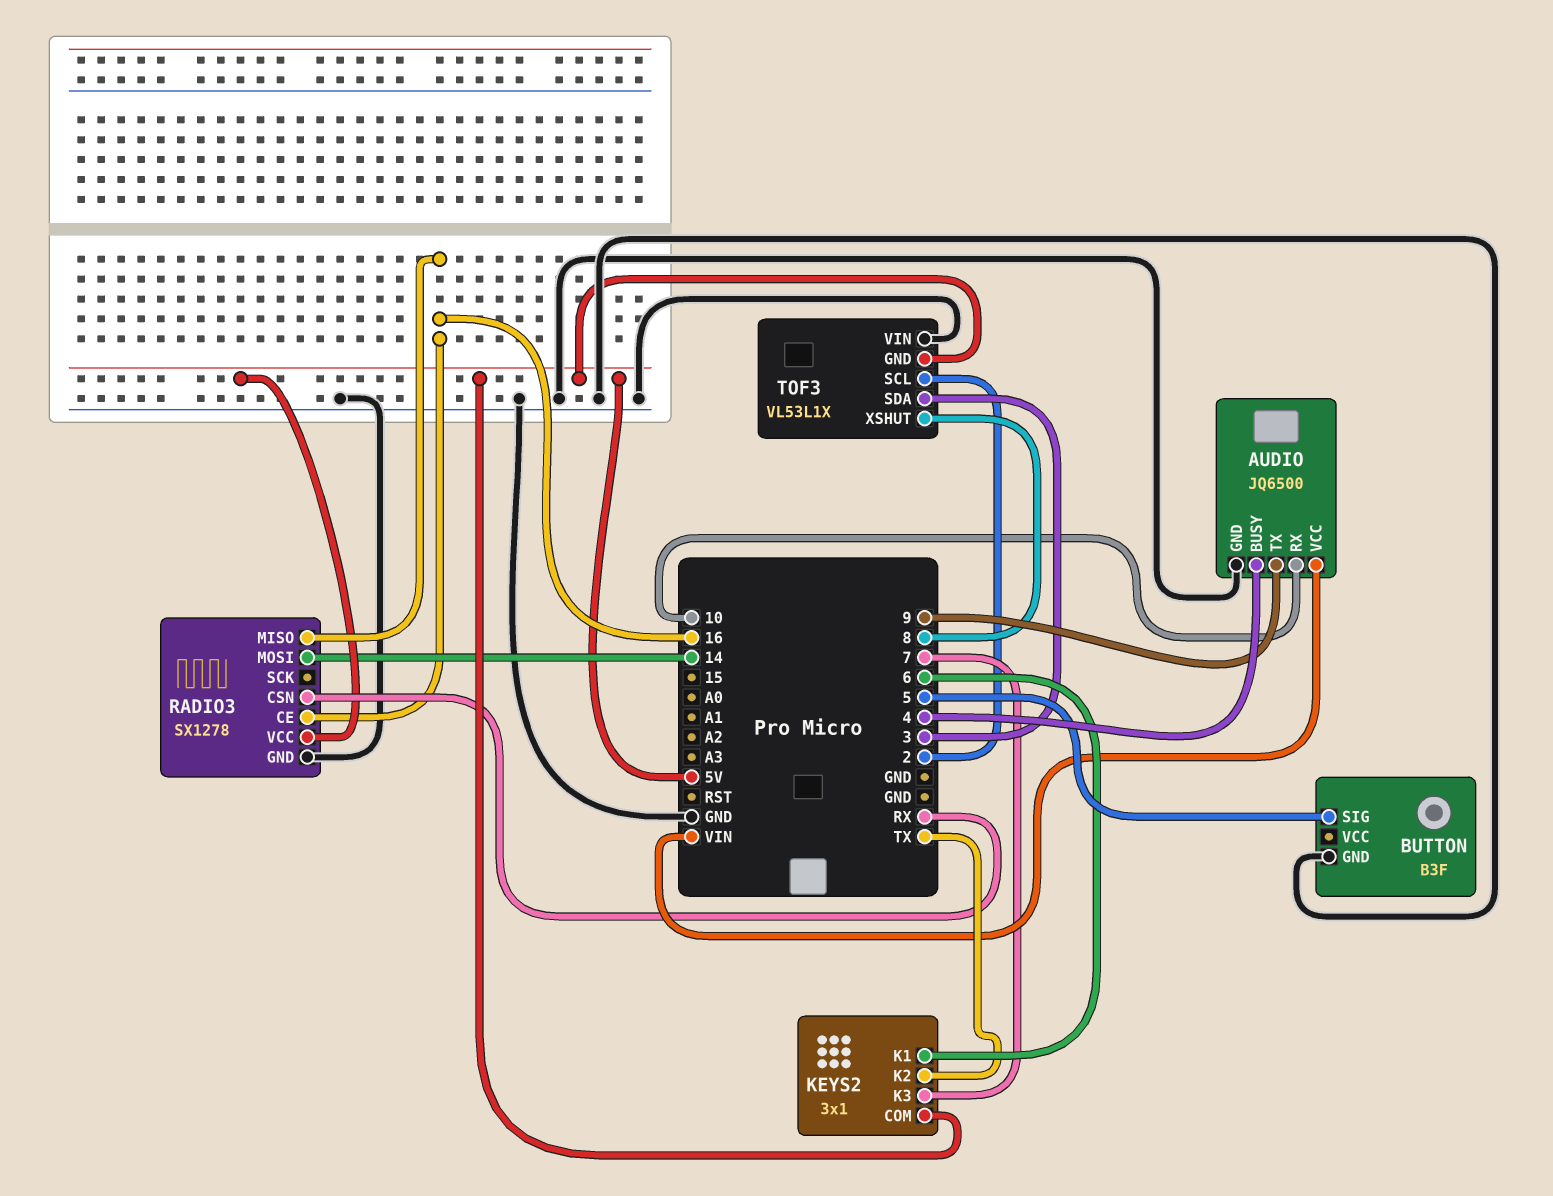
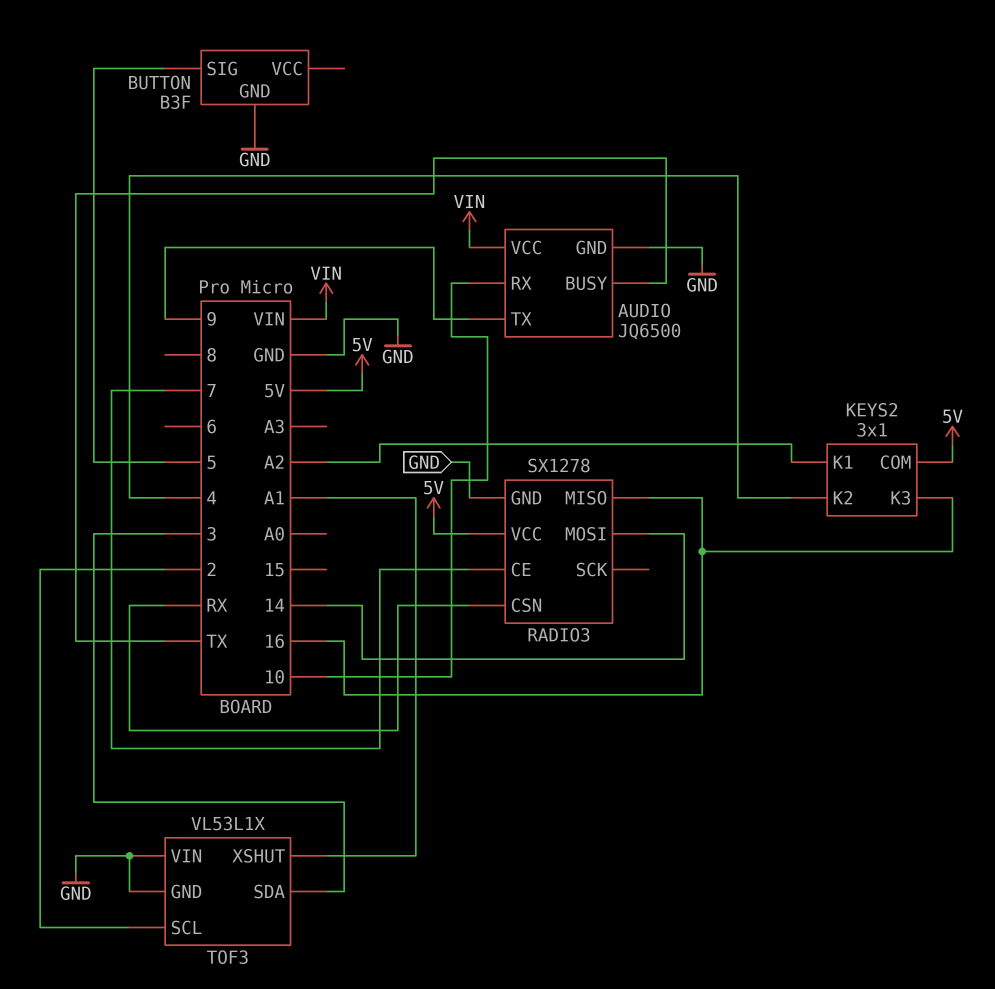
AUDIO pin BUSY: 4 -> TX
KEYS2 pin K1: 6 -> A2
KEYS2 pin K2: TX -> 4
KEYS2 pin K3: 7 -> 16
RADIO3 pin CE: 16 -> 7
TOF3 pin GND: 5V -> GND
TOF3 pin XSHUT: 8 -> A1

